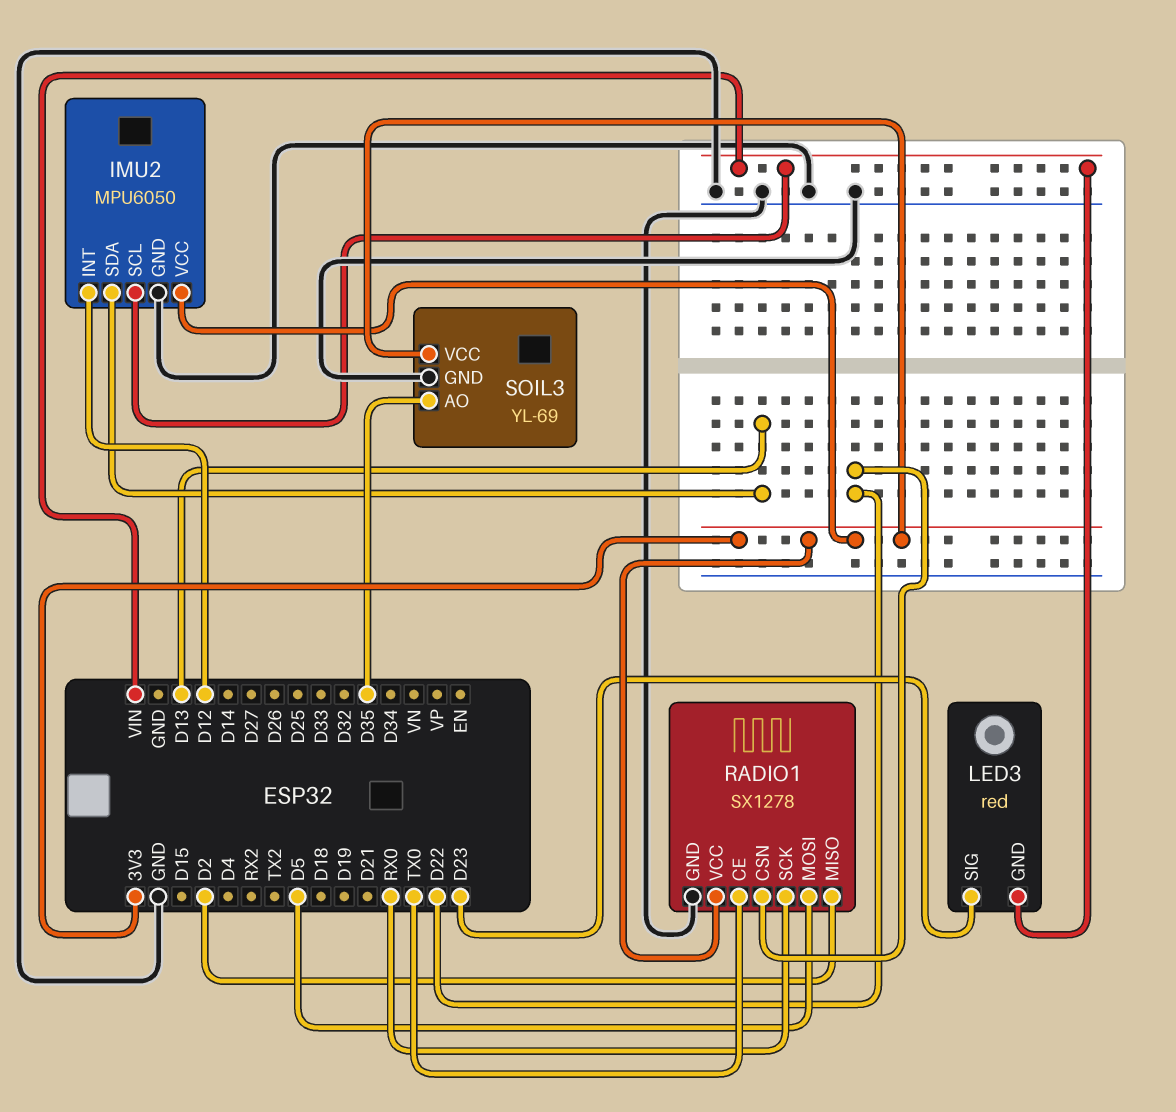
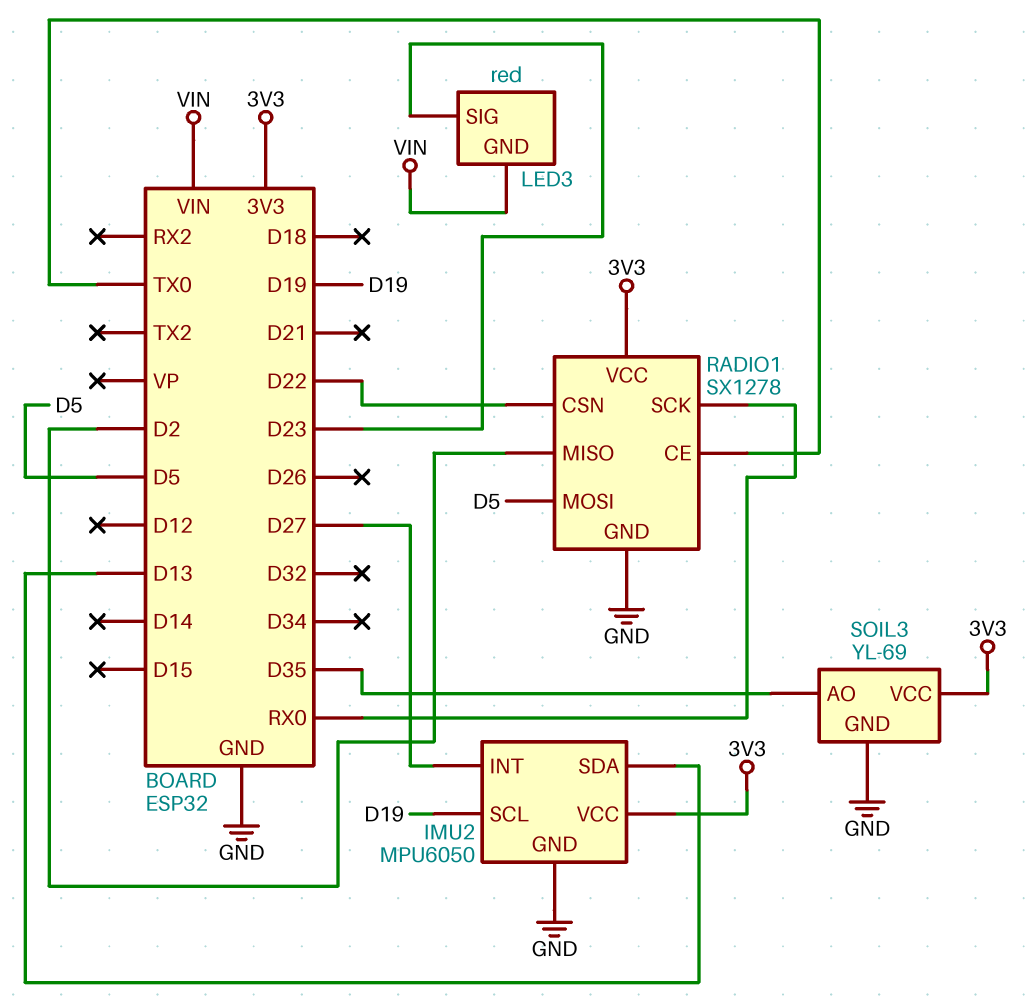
IMU2 pin INT: D12 -> D27
IMU2 pin SCL: VIN -> D19

